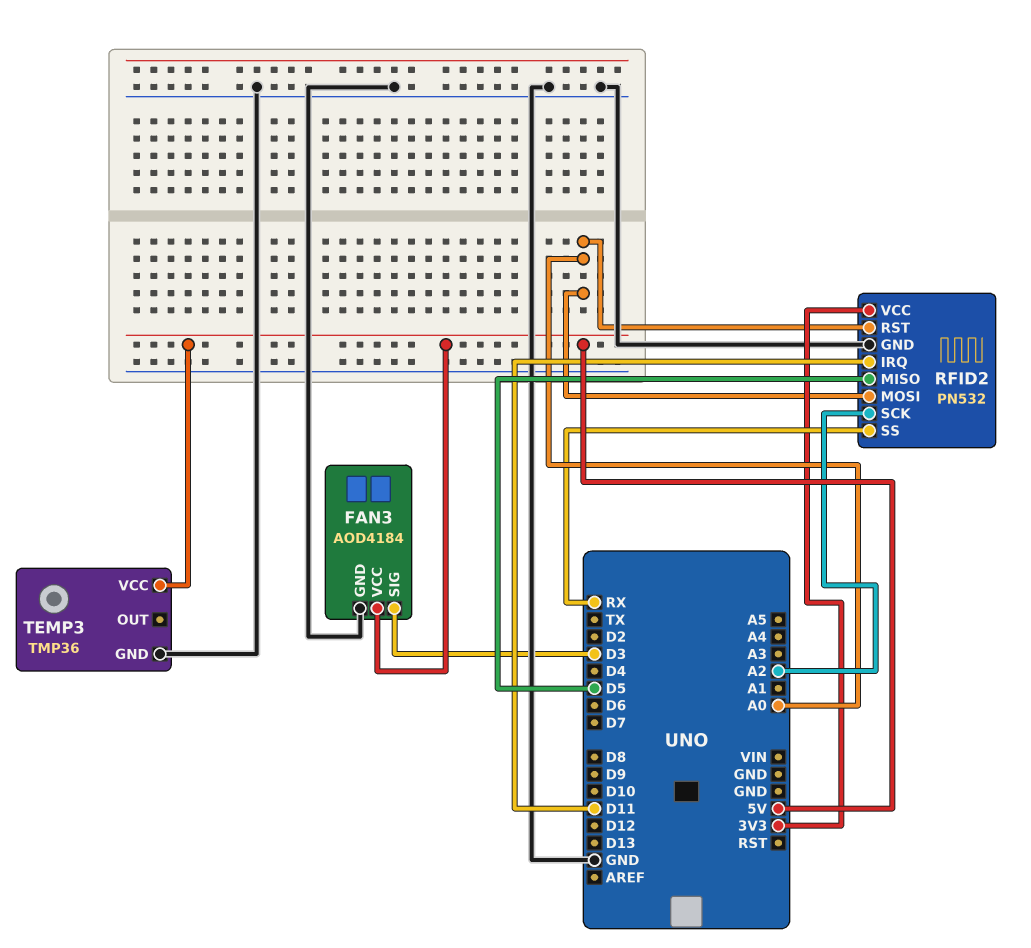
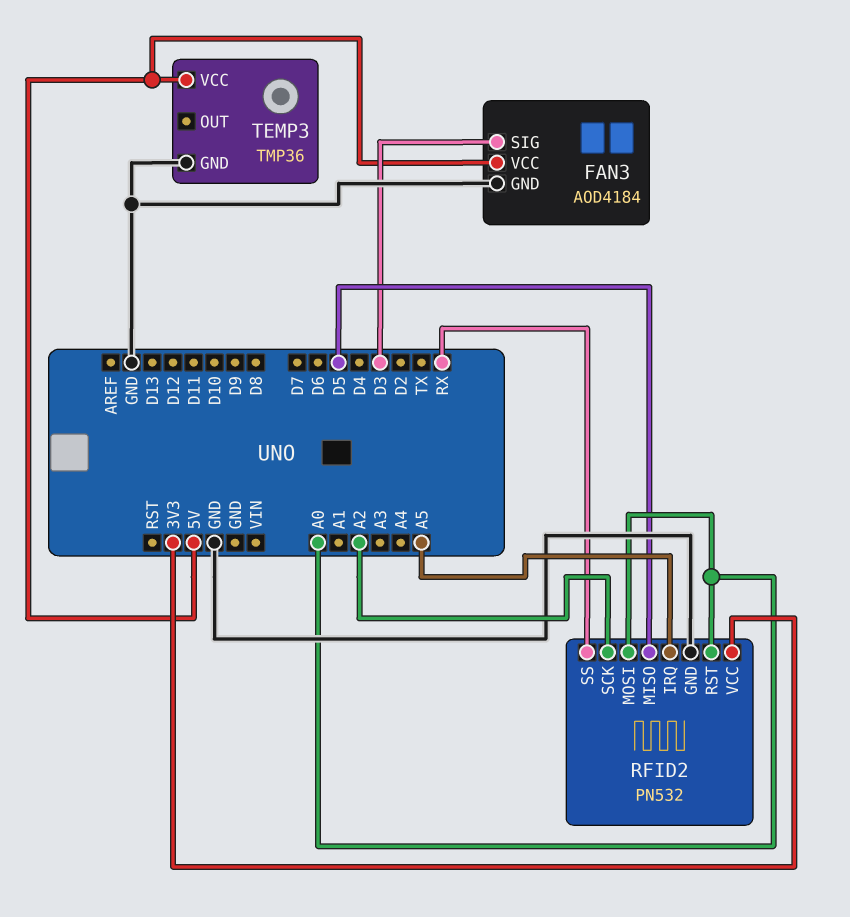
RFID2 pin IRQ: D11 -> A5

